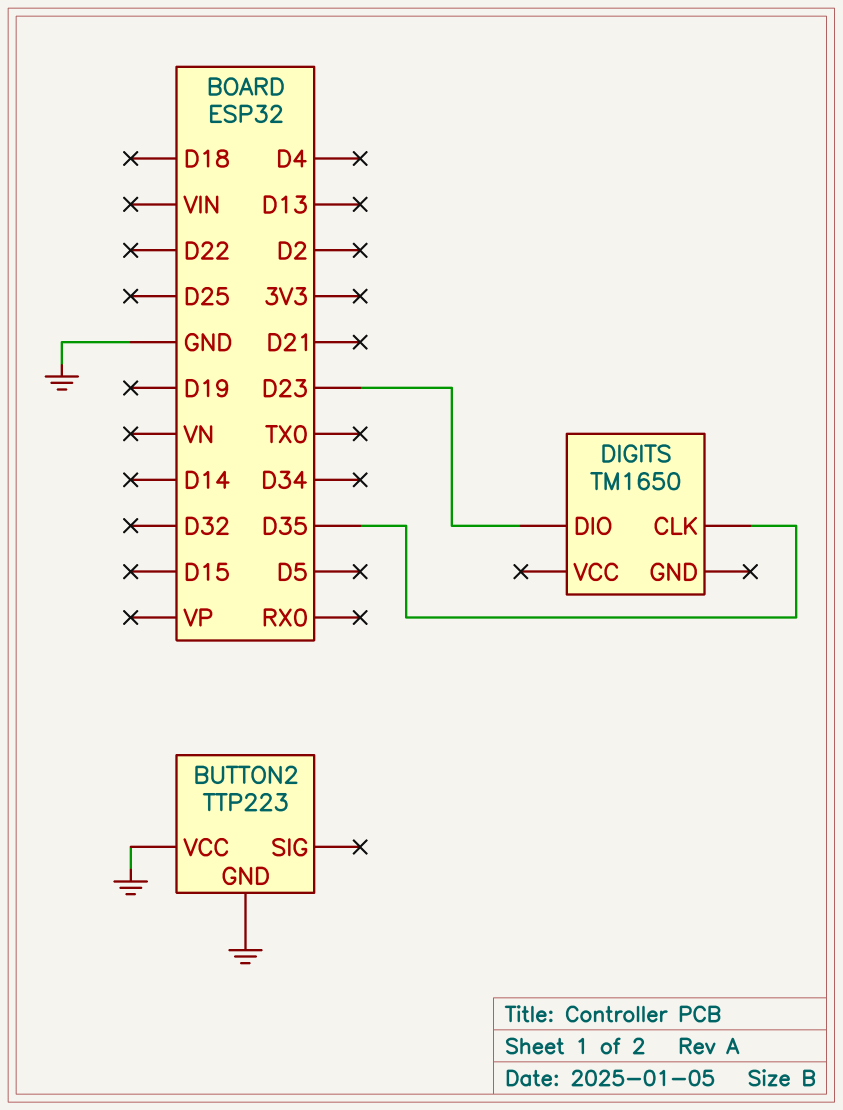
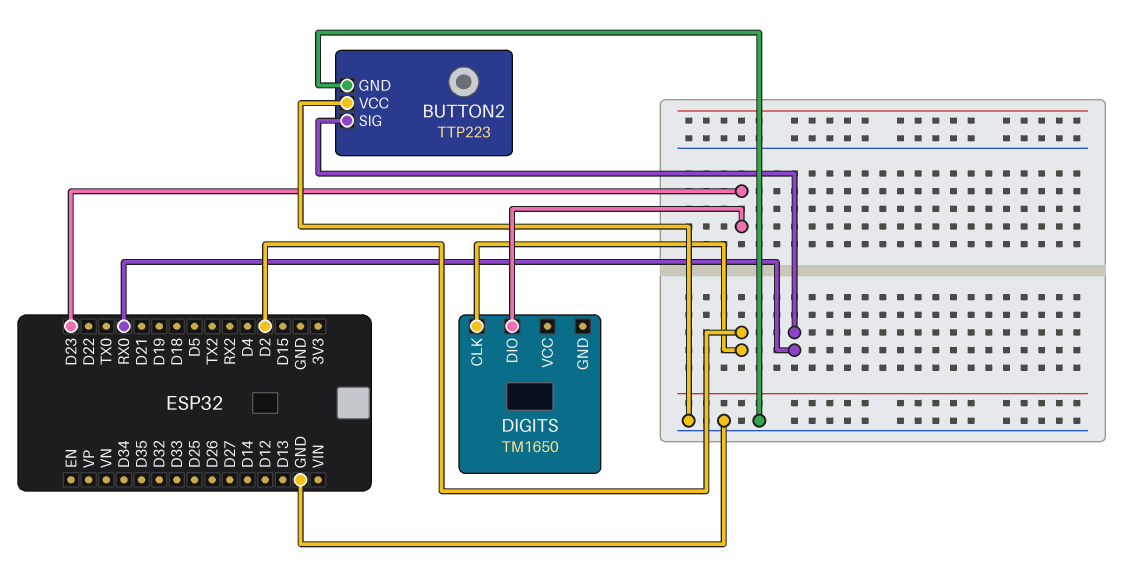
BUTTON2 pin SIG: none -> RX0
DIGITS pin CLK: D35 -> D2

